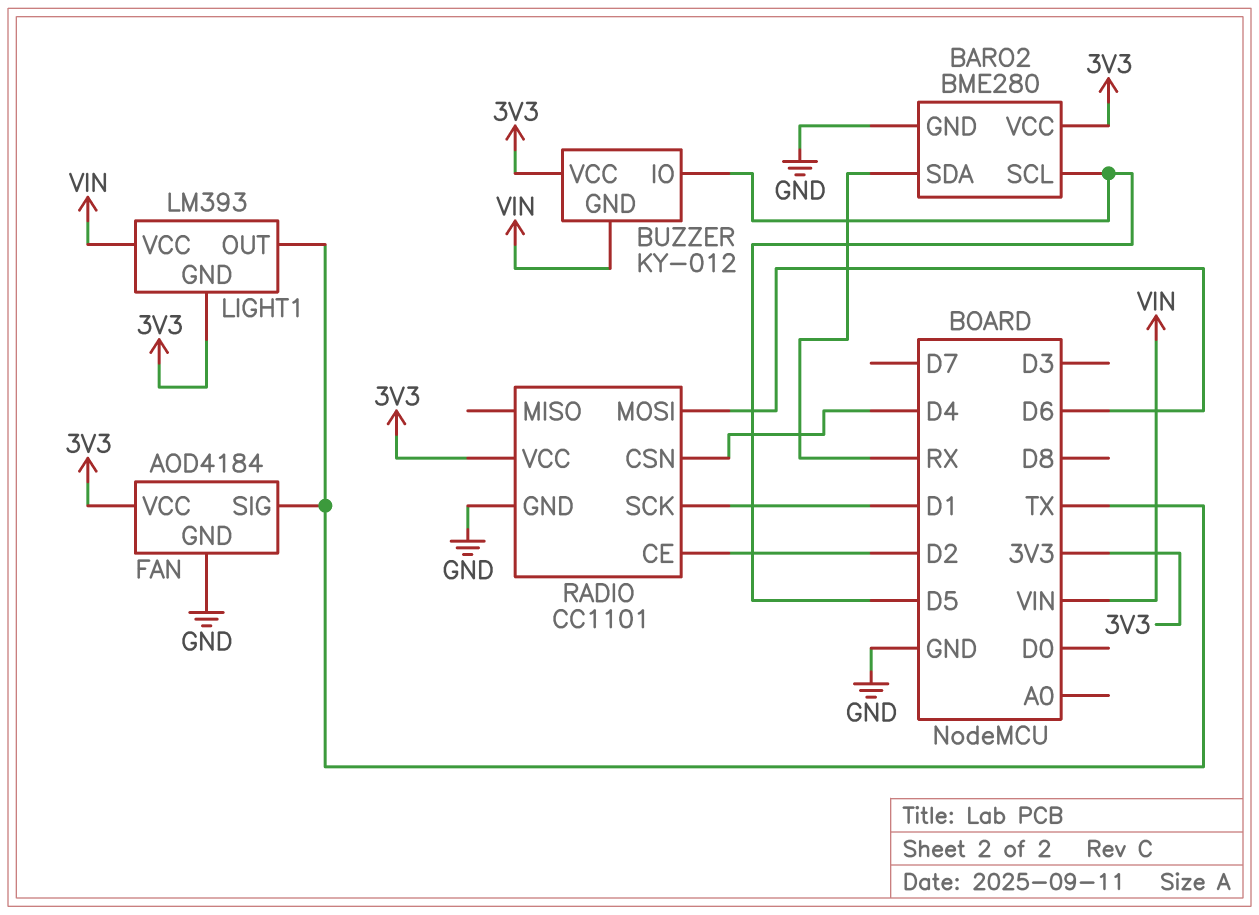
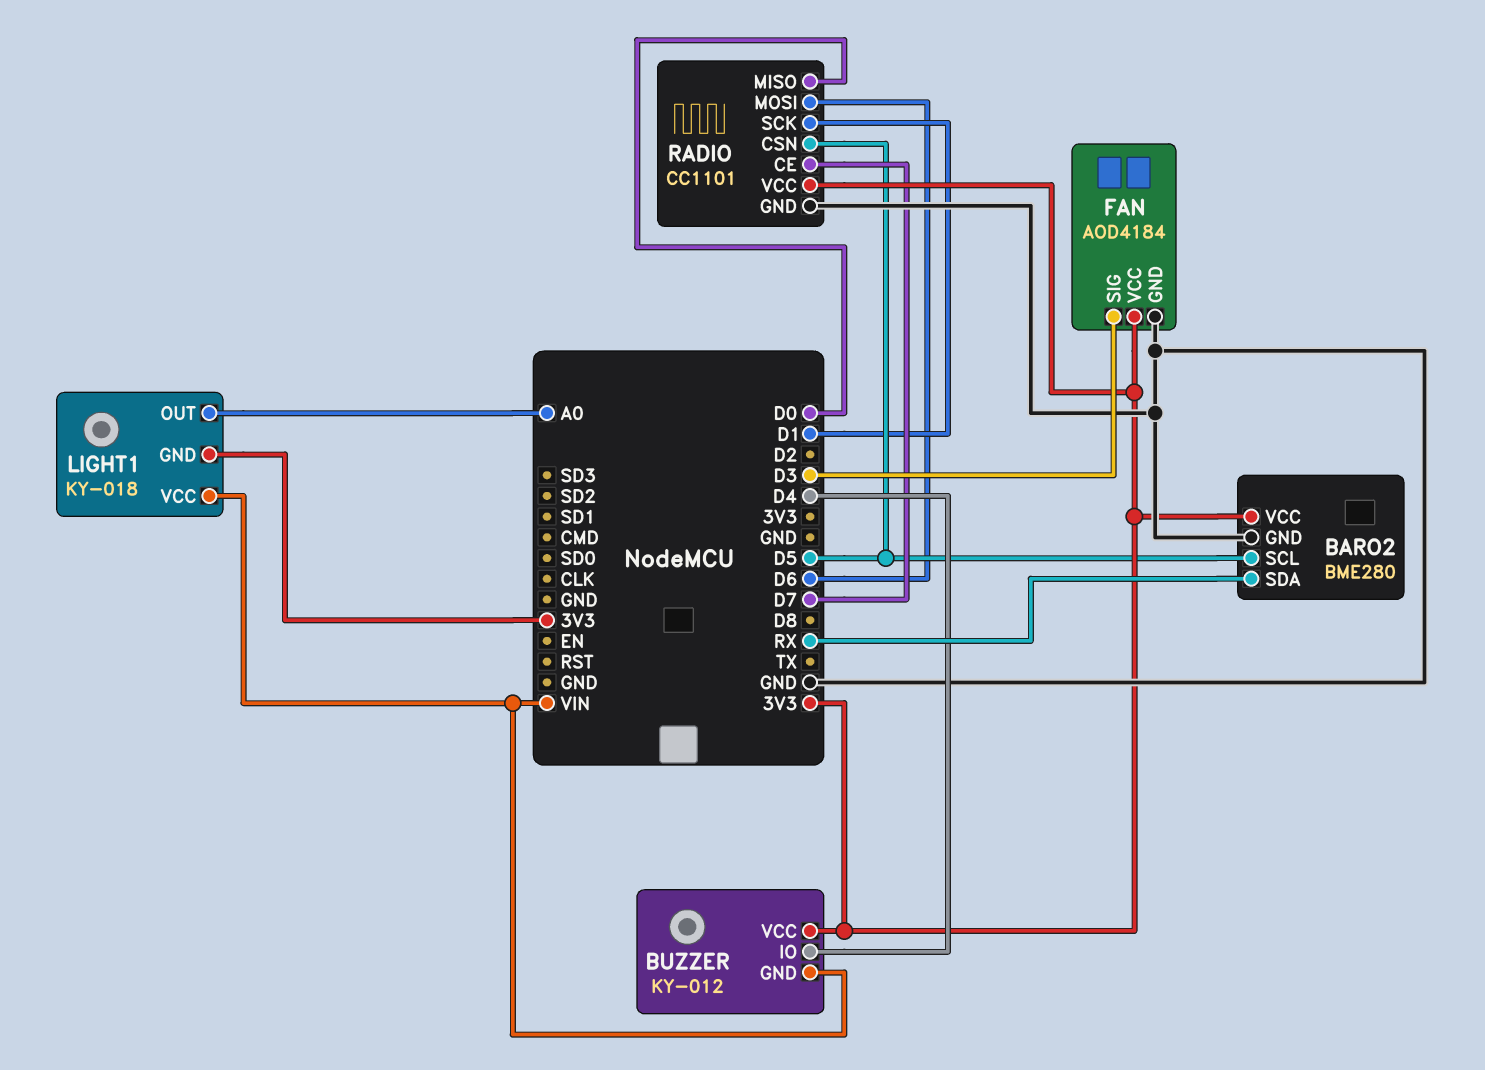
BUZZER pin IO: D5 -> D4
FAN pin SIG: TX -> D3
LIGHT1: LM393 -> KY-018
LIGHT1 pin OUT: TX -> A0
RADIO pin CE: D2 -> D7
RADIO pin CSN: D4 -> D5
RADIO pin MISO: none -> D0

